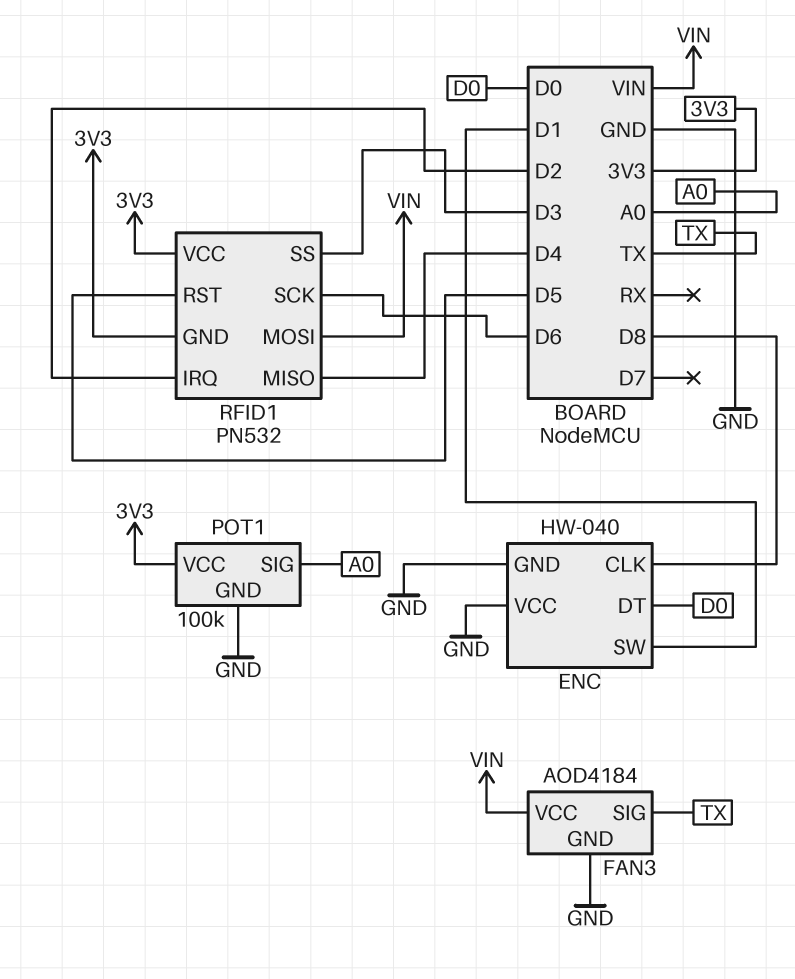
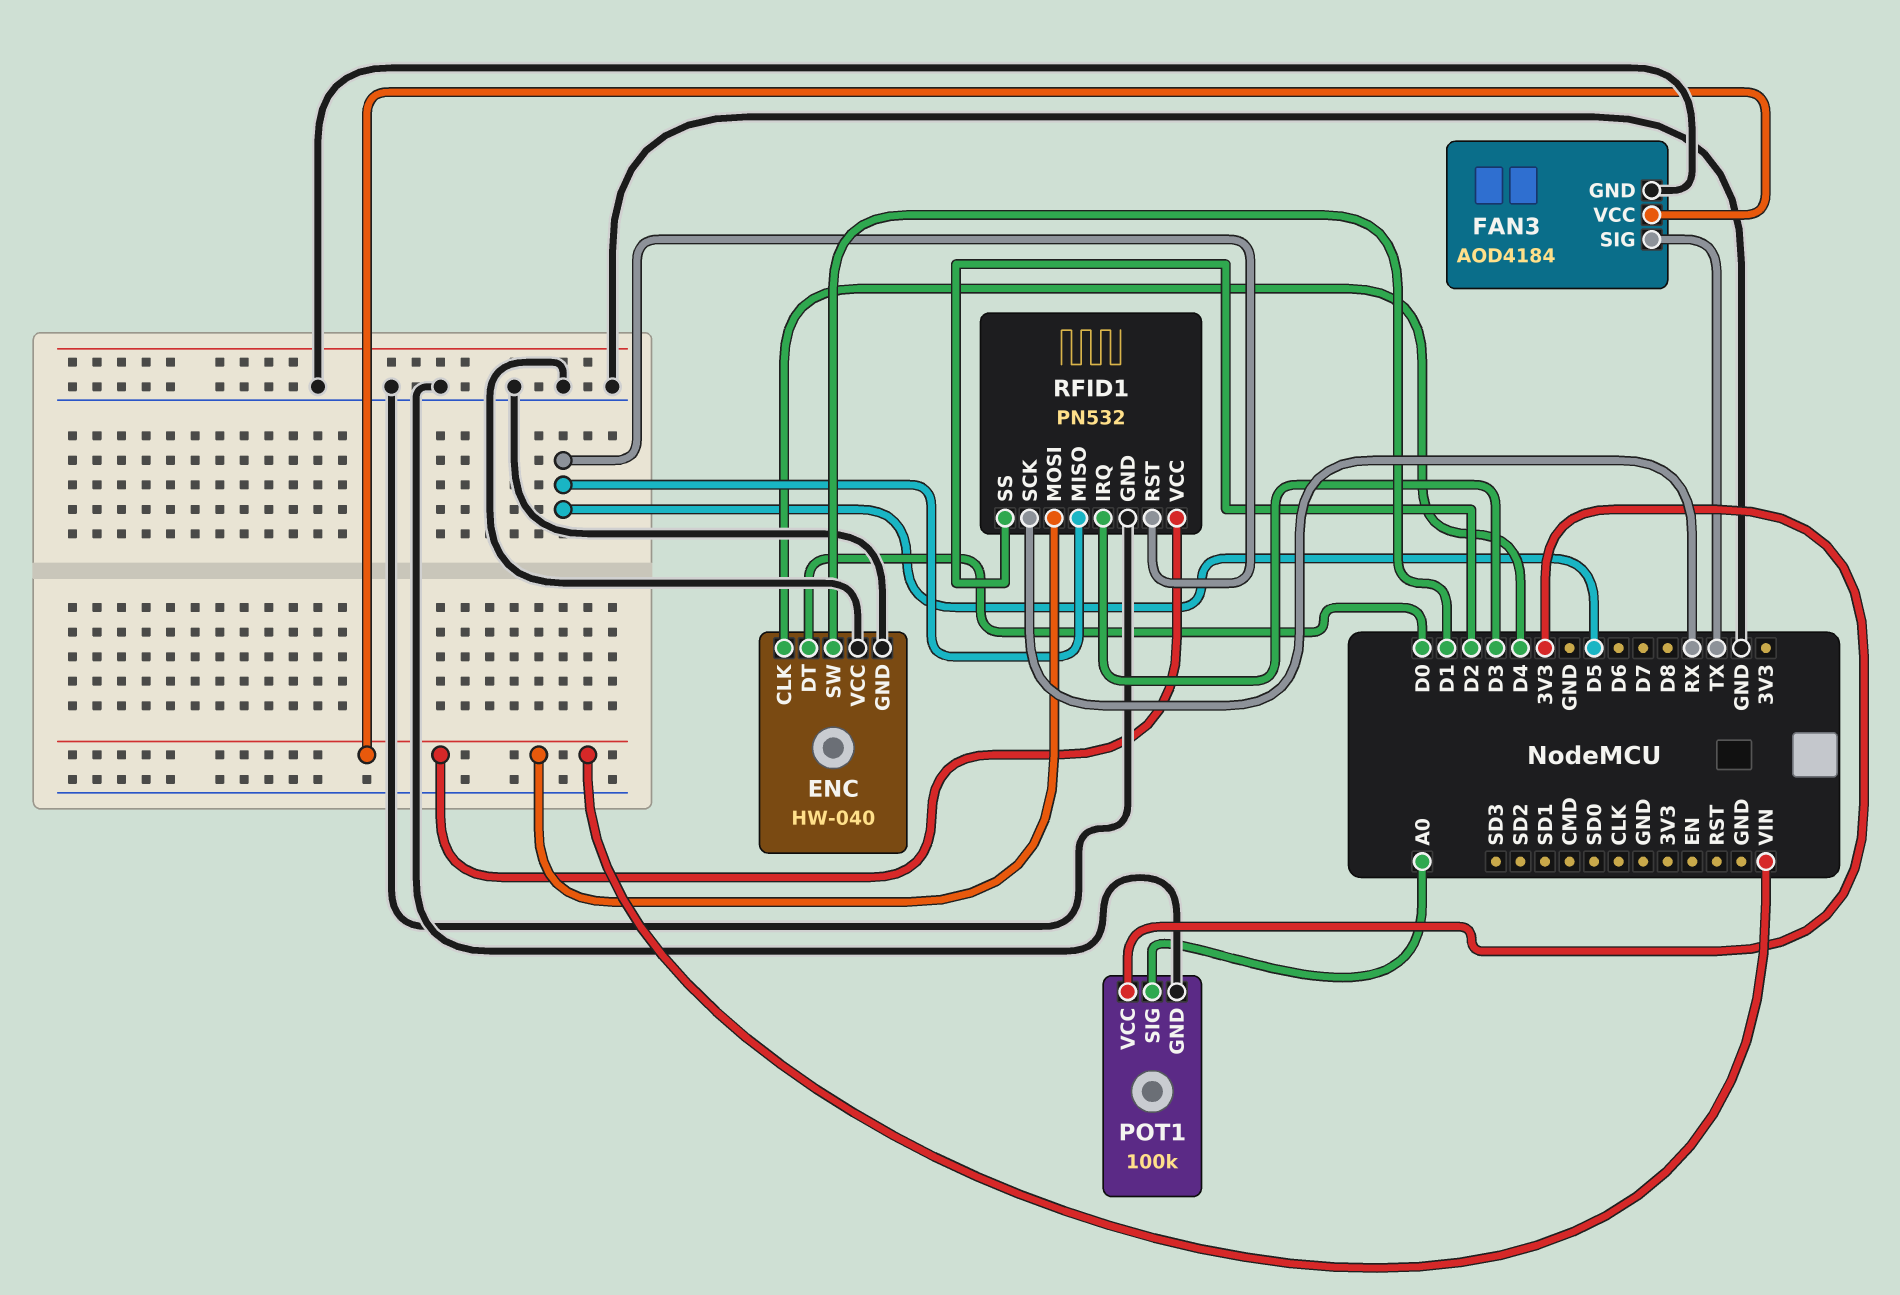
ENC pin CLK: D8 -> D4
RFID1 pin GND: 3V3 -> GND
RFID1 pin IRQ: D2 -> D3
RFID1 pin MISO: D4 -> D5
RFID1 pin SCK: D6 -> RX
RFID1 pin SS: D3 -> D2
RFID1 pin VCC: 3V3 -> VIN

